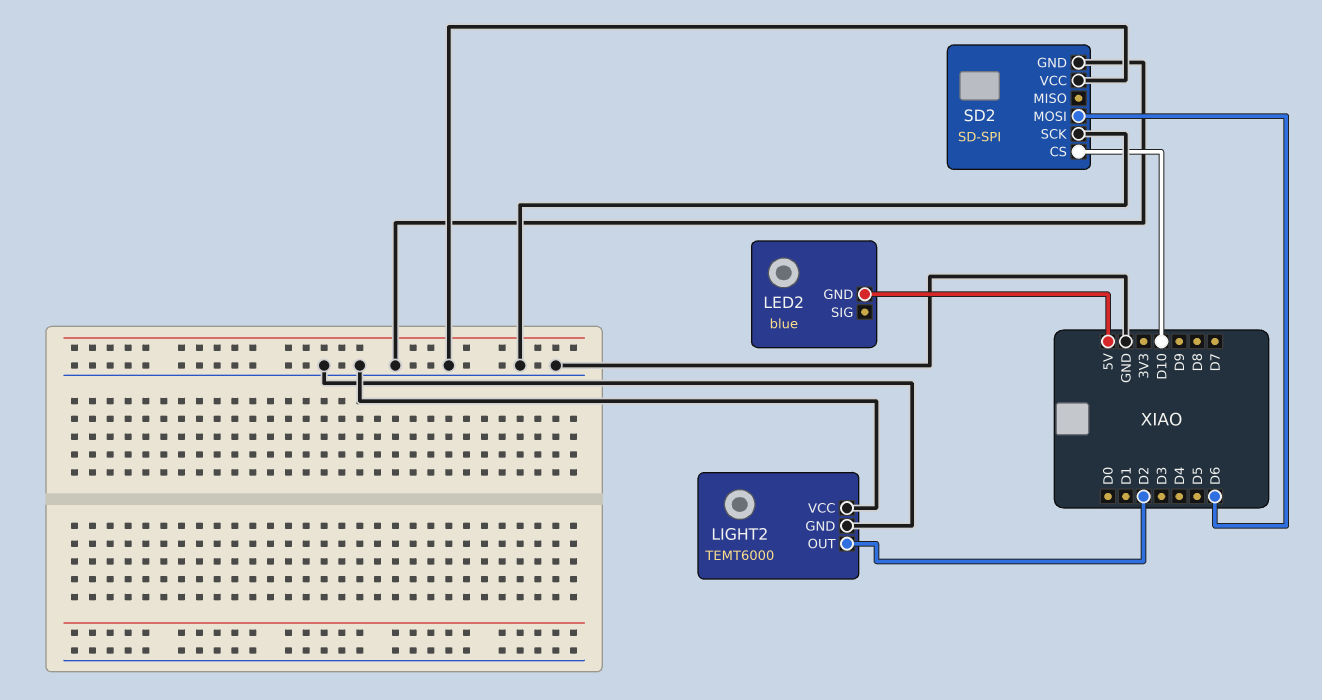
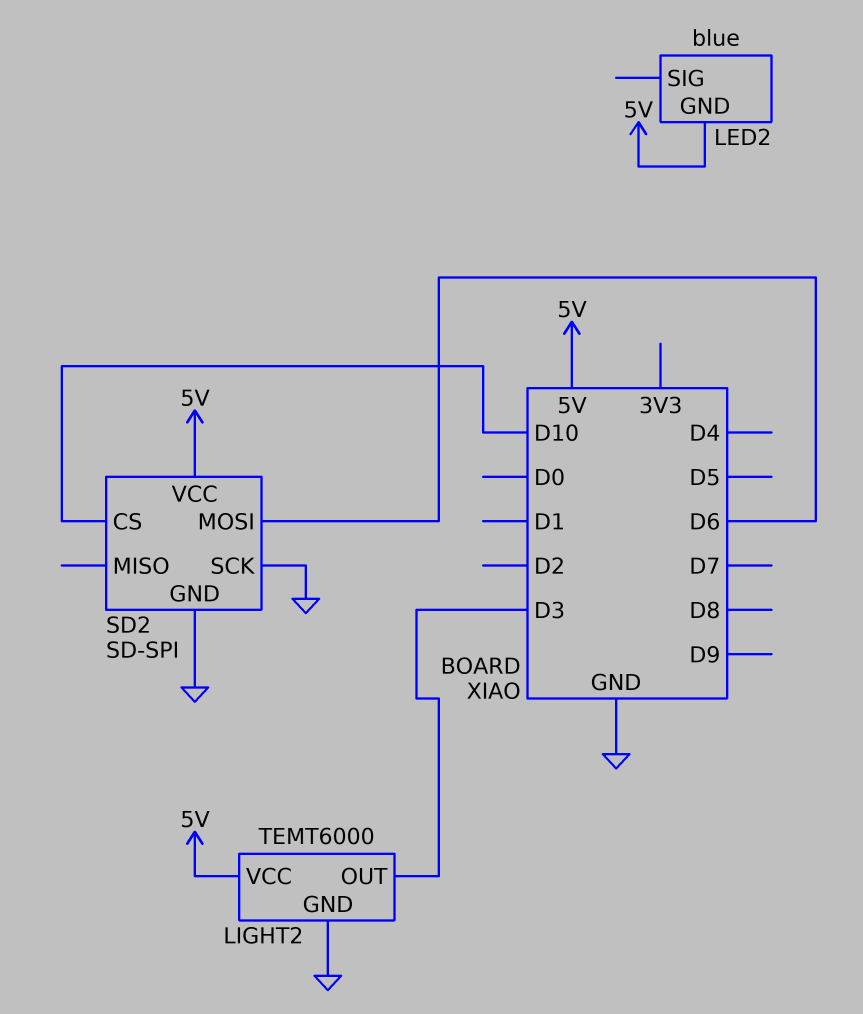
LIGHT2 pin OUT: D2 -> D3
LIGHT2 pin VCC: GND -> 5V
SD2 pin VCC: GND -> 5V

